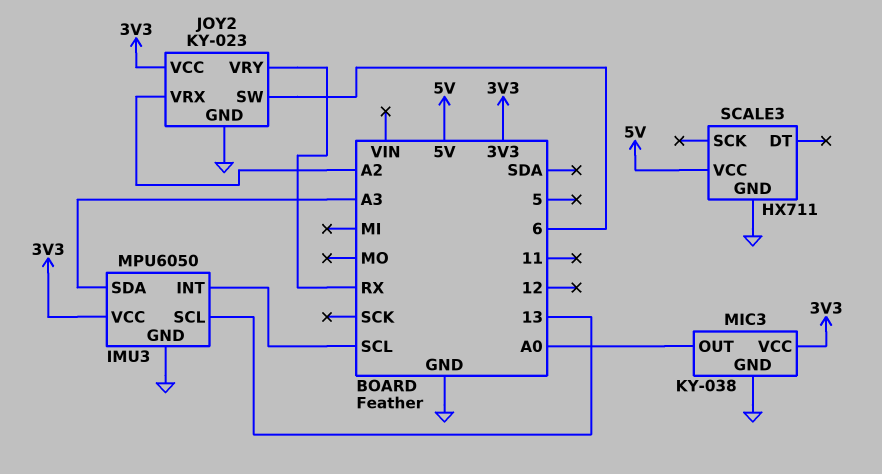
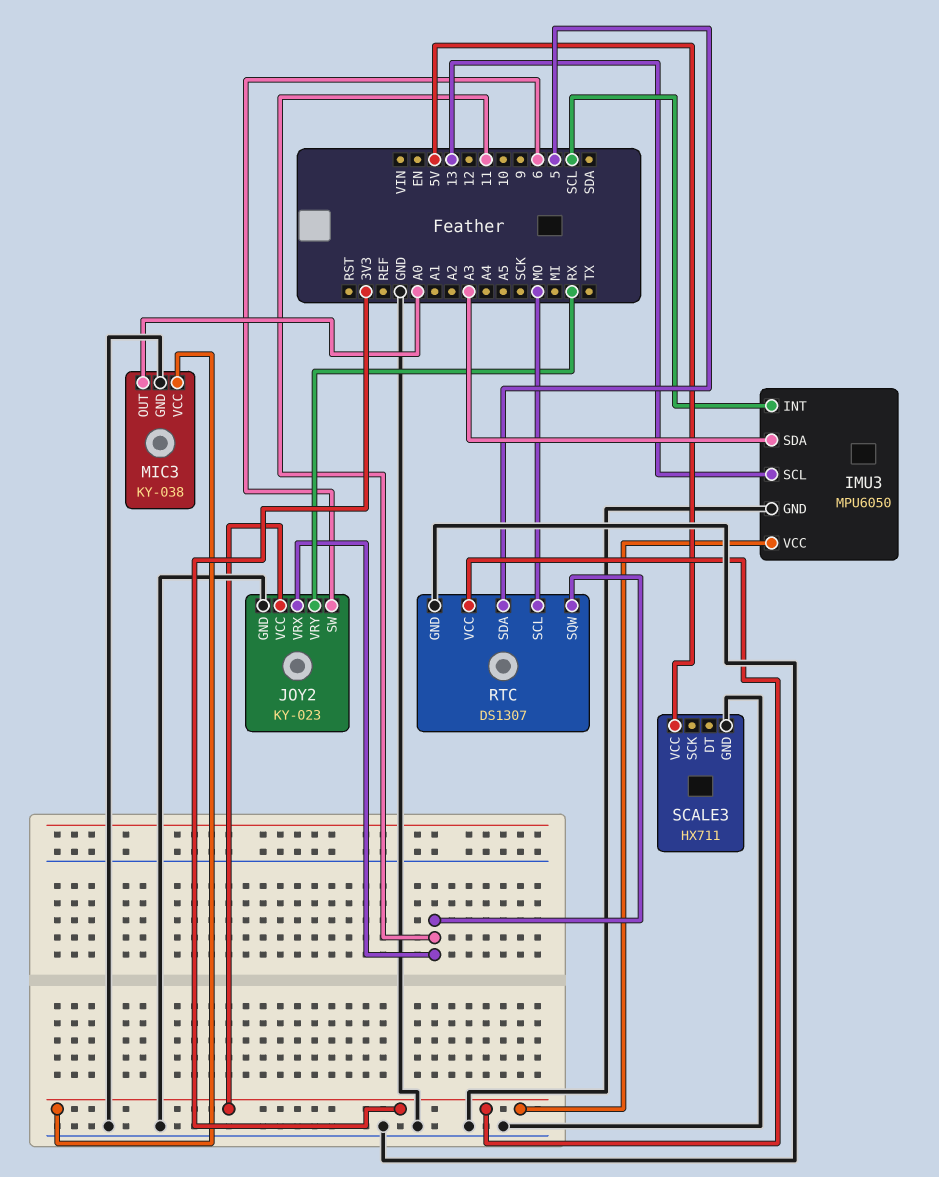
JOY2 pin VRX: A2 -> 11
RTC: none -> DS1307
RTC pin GND: none -> GND
RTC pin SCL: none -> MO
RTC pin SDA: none -> 5
RTC pin SQW: none -> 11
RTC pin VCC: none -> 3V3

